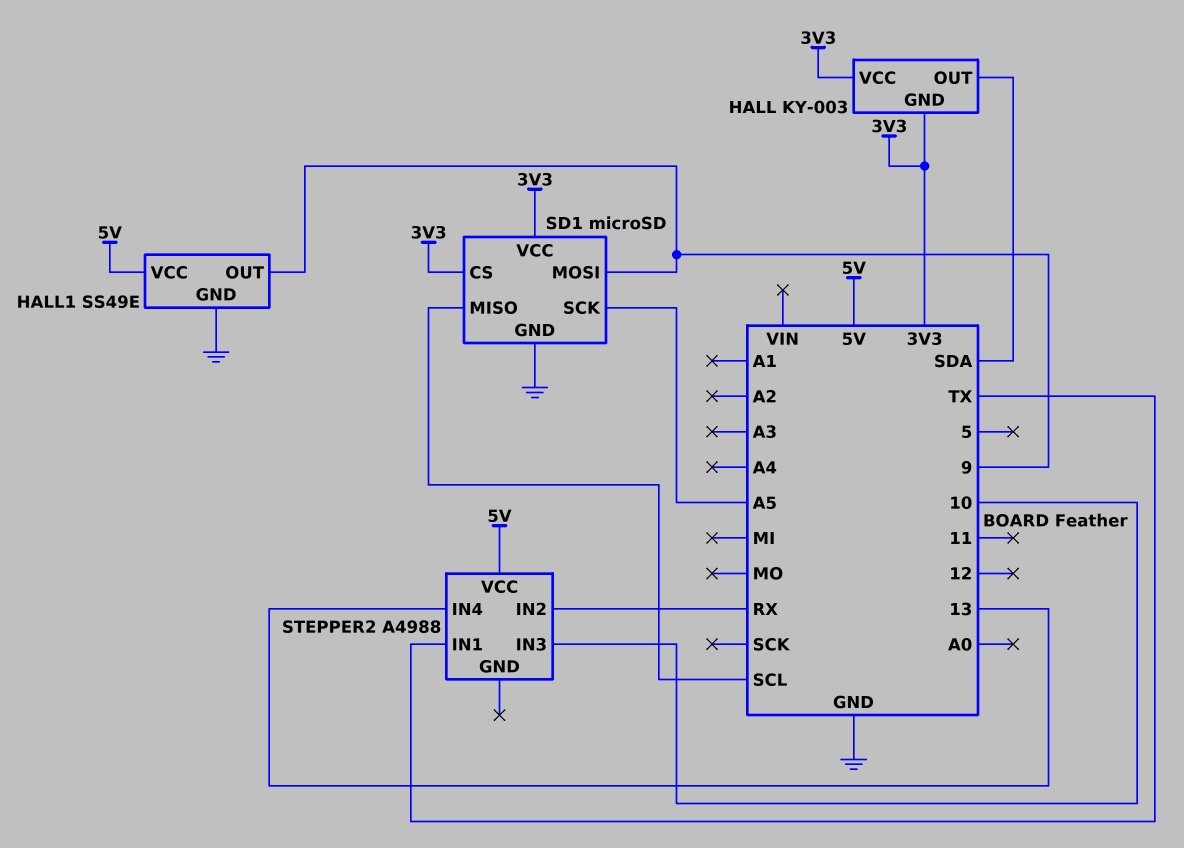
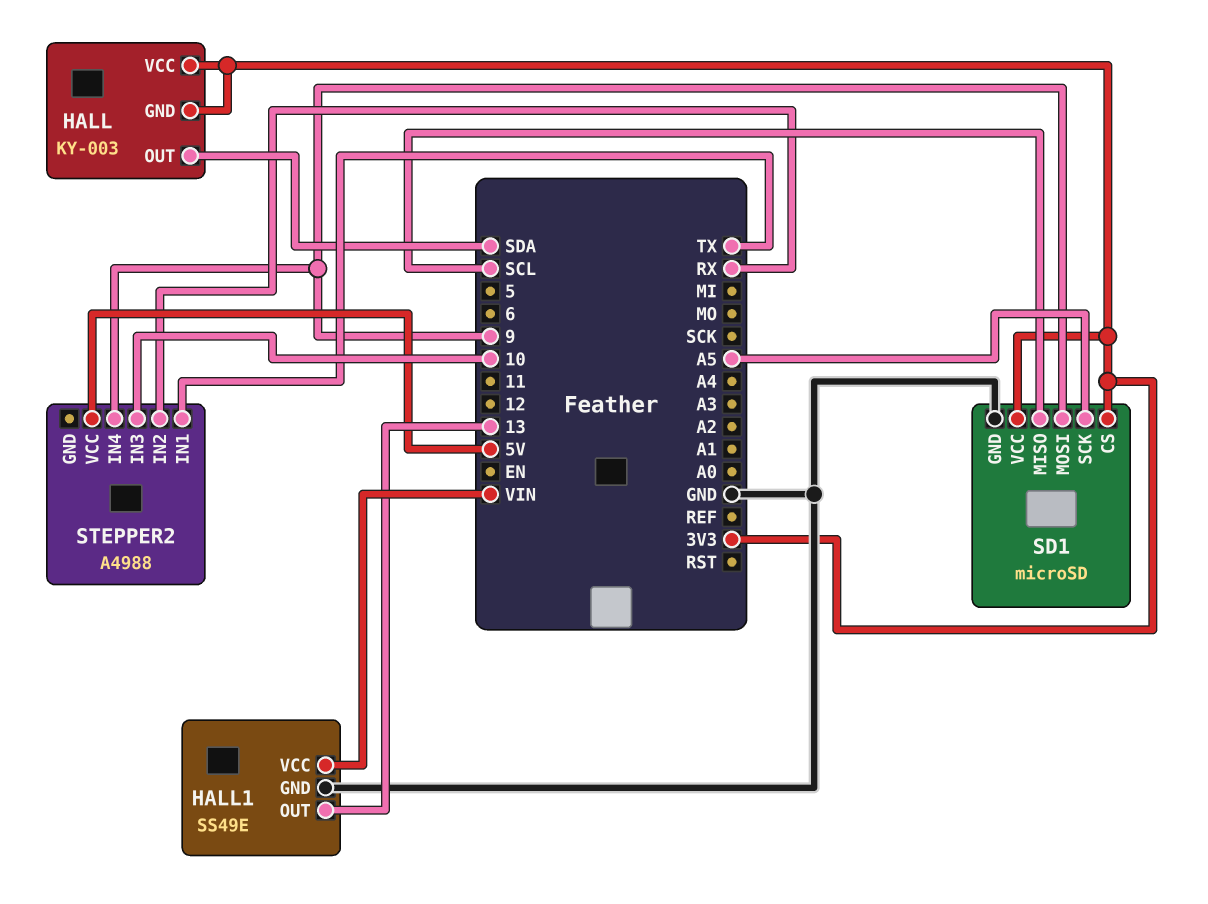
HALL1 pin OUT: 9 -> 13
HALL1 pin VCC: 5V -> VIN
STEPPER2 pin IN4: 13 -> 9

